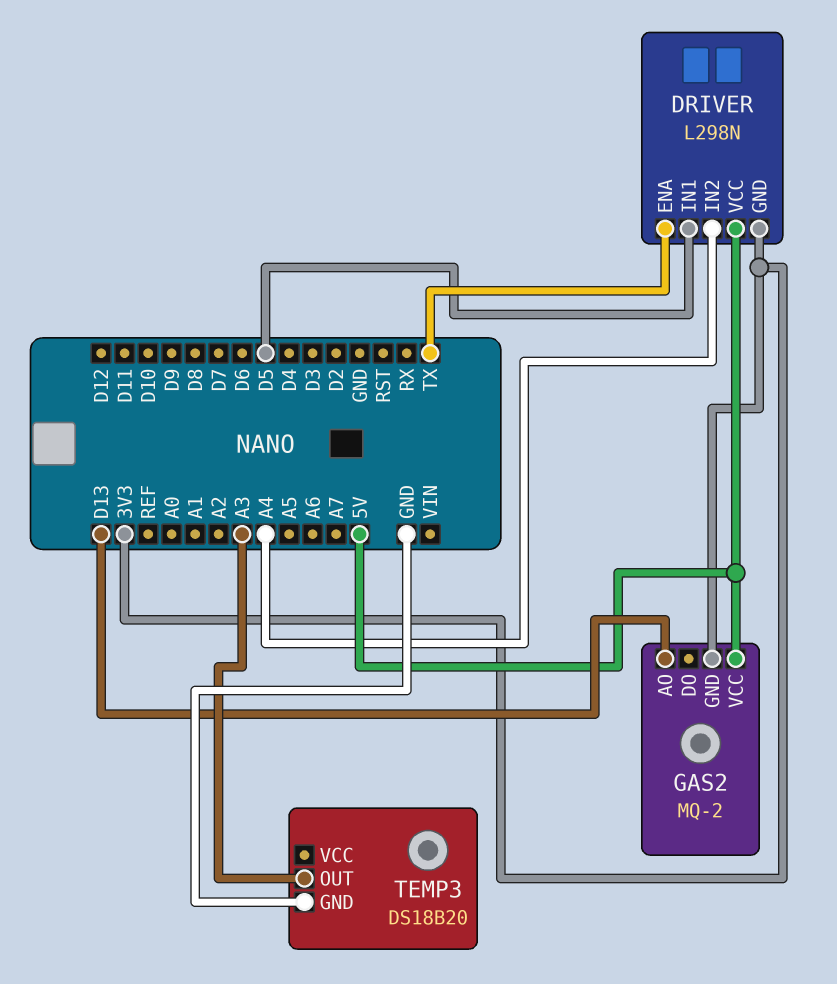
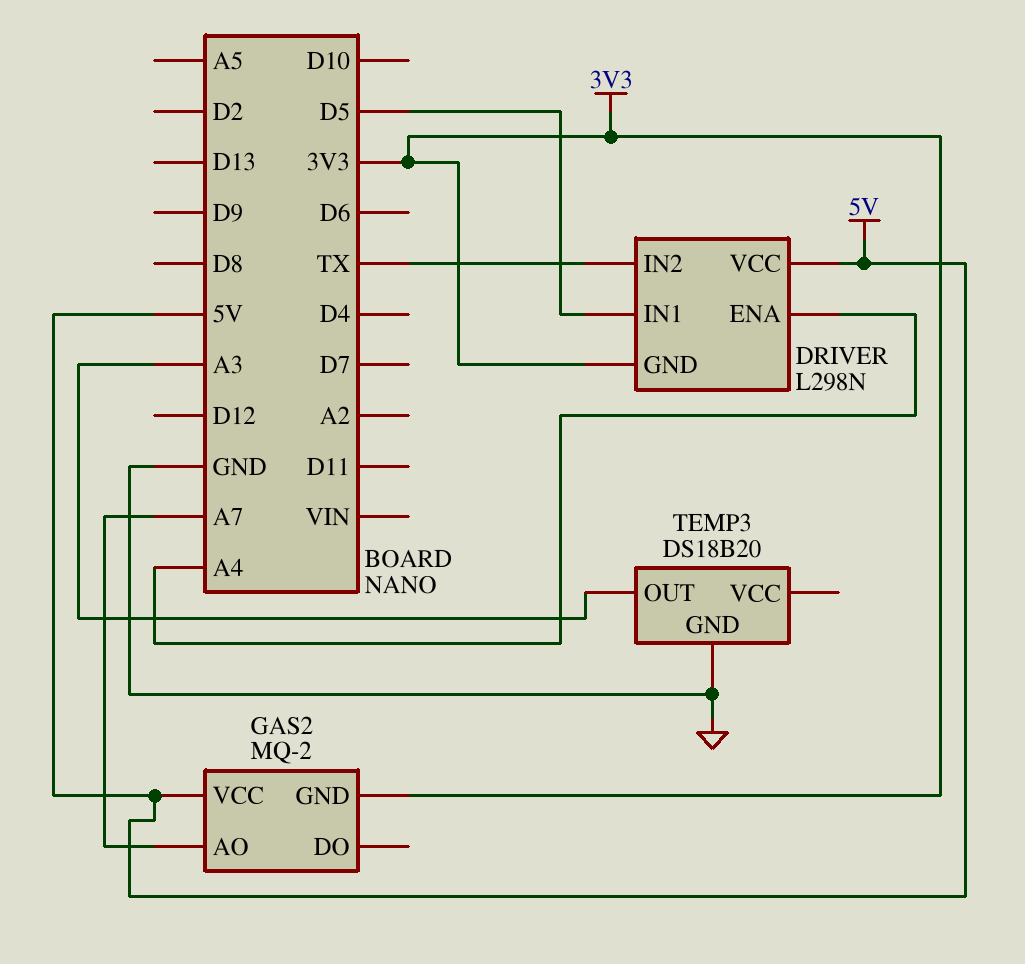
DRIVER pin ENA: TX -> A4
DRIVER pin IN2: A4 -> TX
GAS2 pin AO: D13 -> A7

